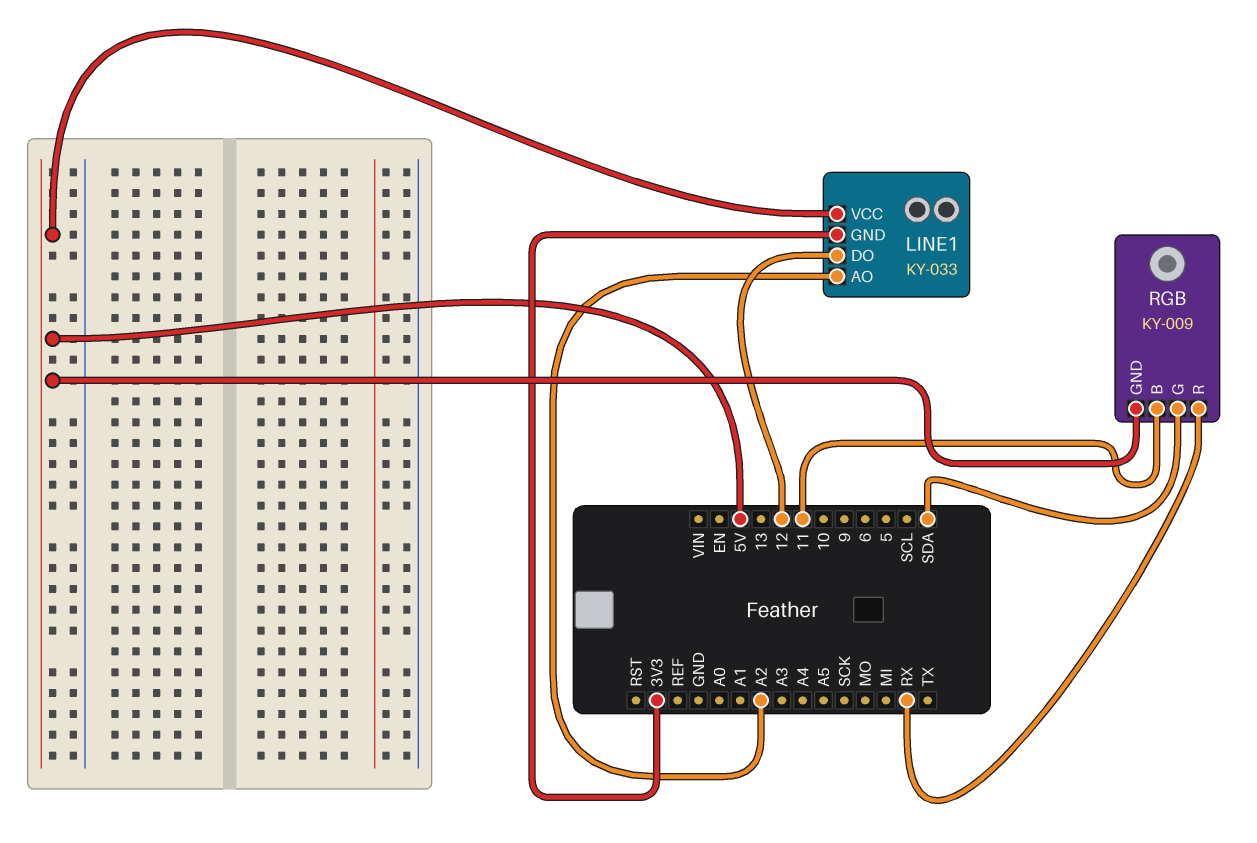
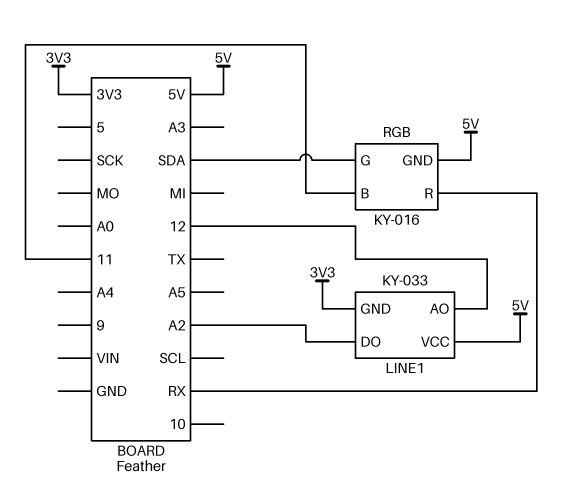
LINE1 pin AO: A2 -> 12
LINE1 pin DO: 12 -> A2
RGB: KY-009 -> KY-016

